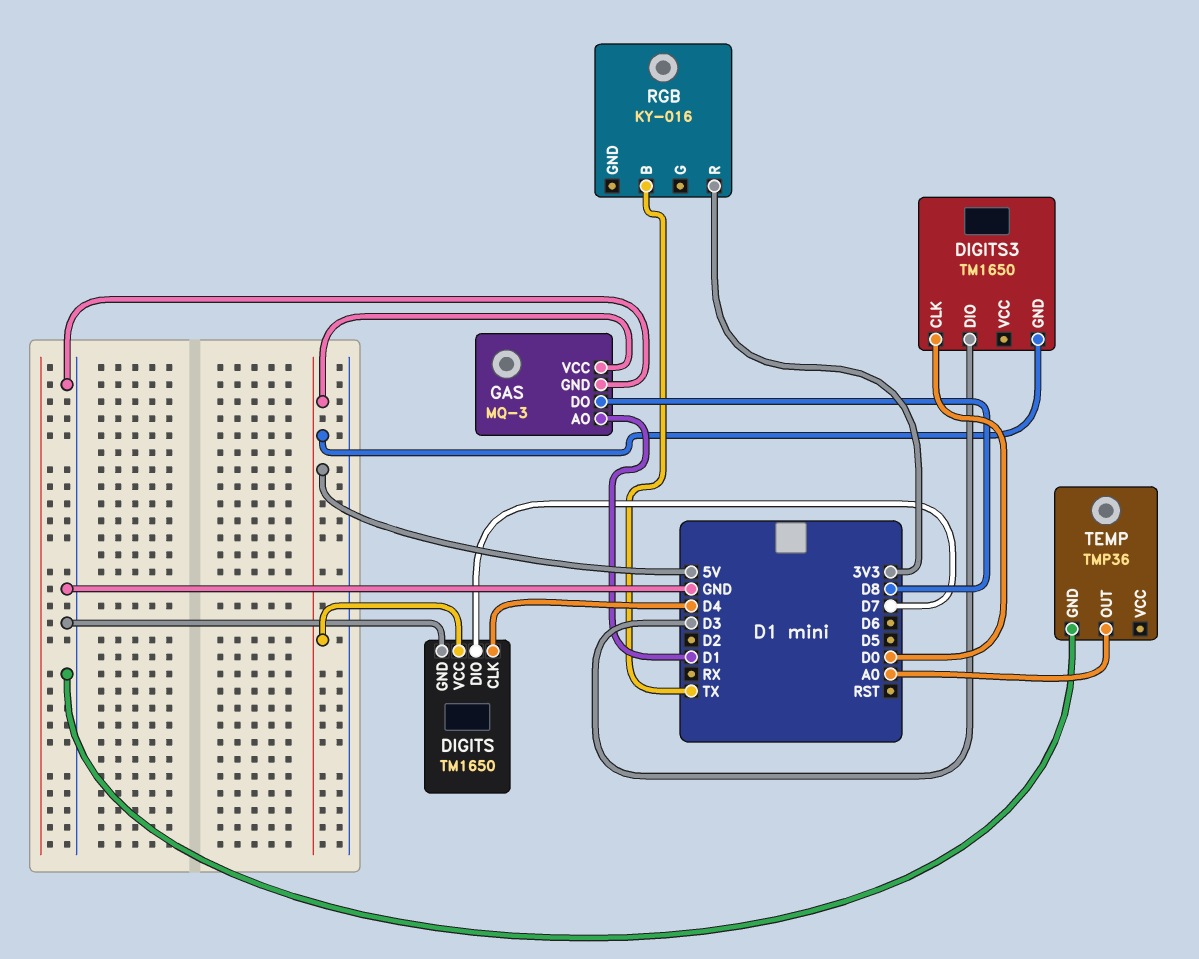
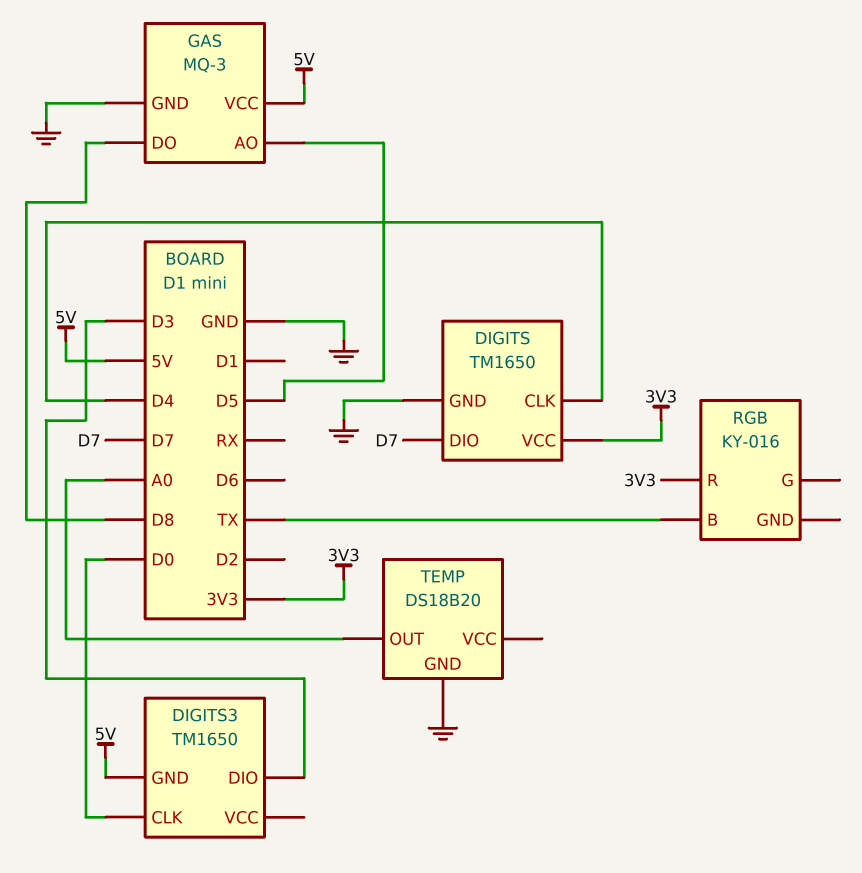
DIGITS pin VCC: 5V -> 3V3
GAS pin AO: D1 -> D5
TEMP: TMP36 -> DS18B20

